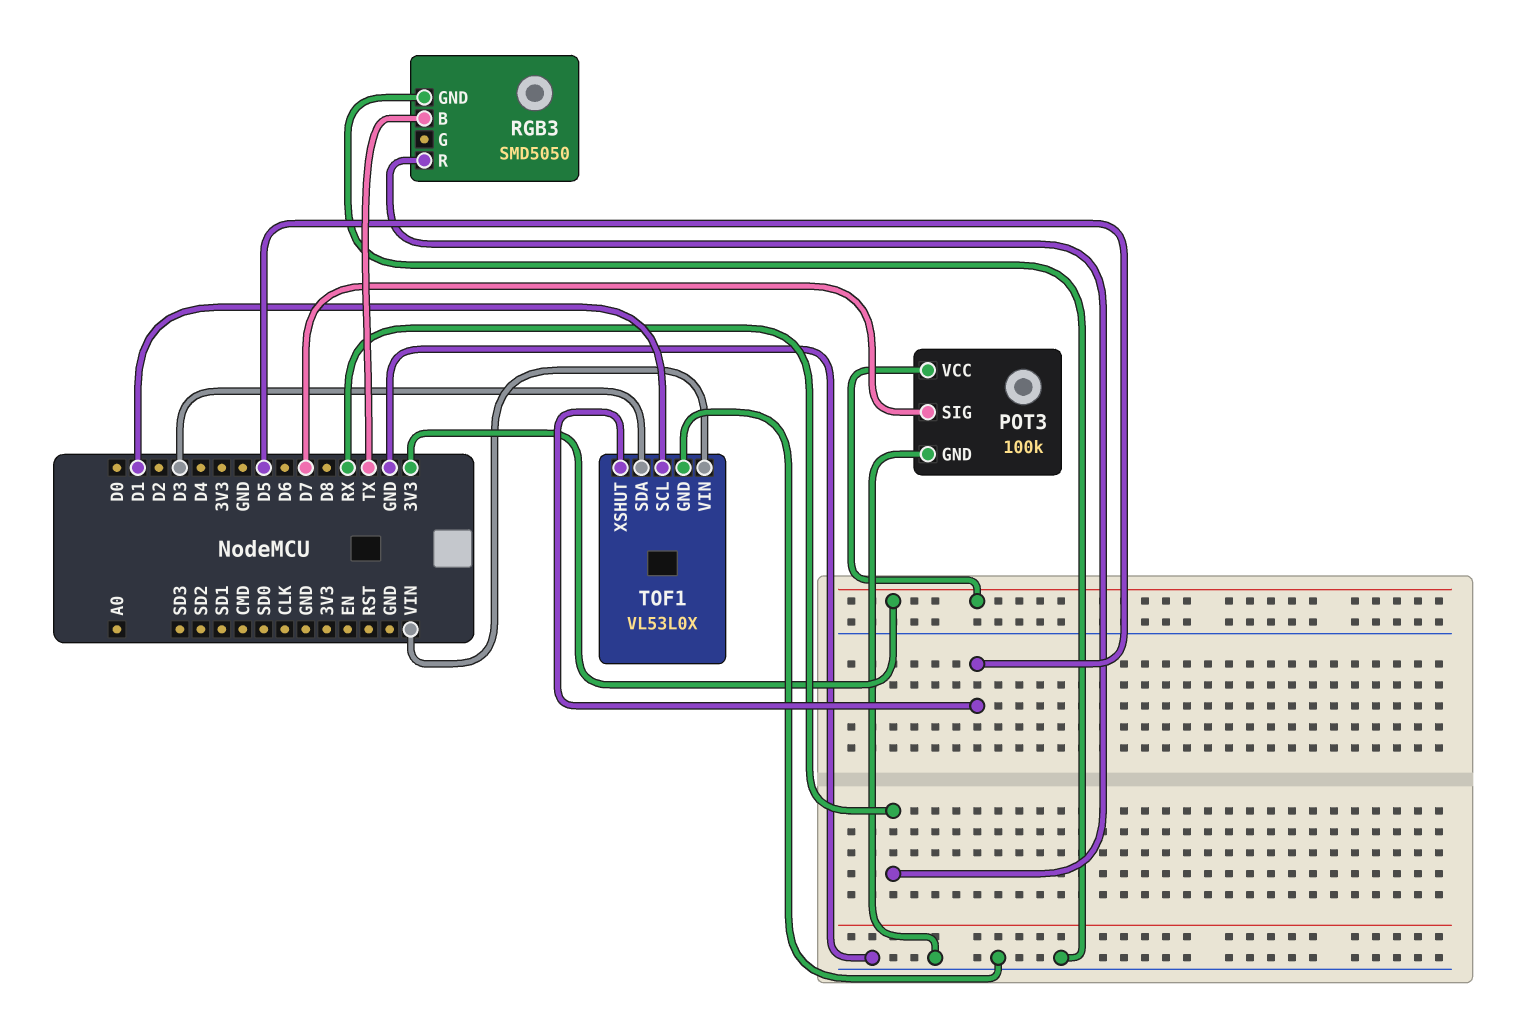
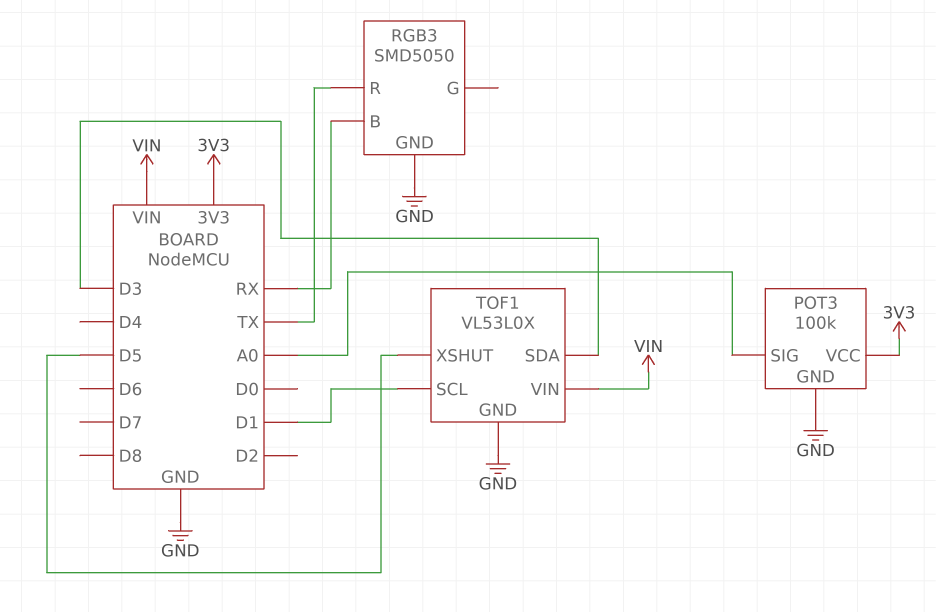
POT3 pin SIG: D7 -> A0
RGB3 pin B: TX -> RX
RGB3 pin R: RX -> TX

